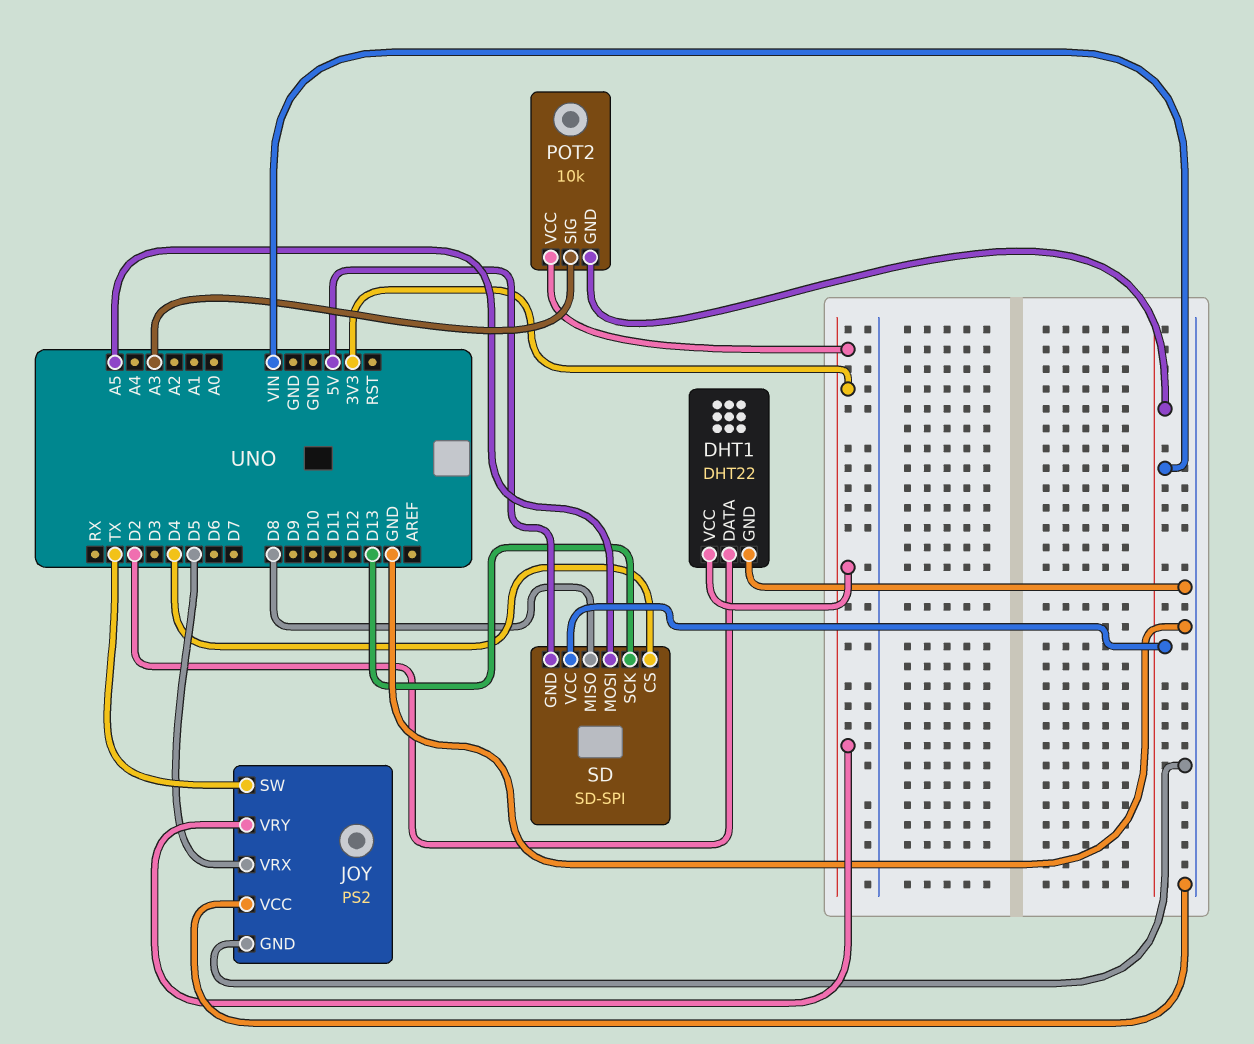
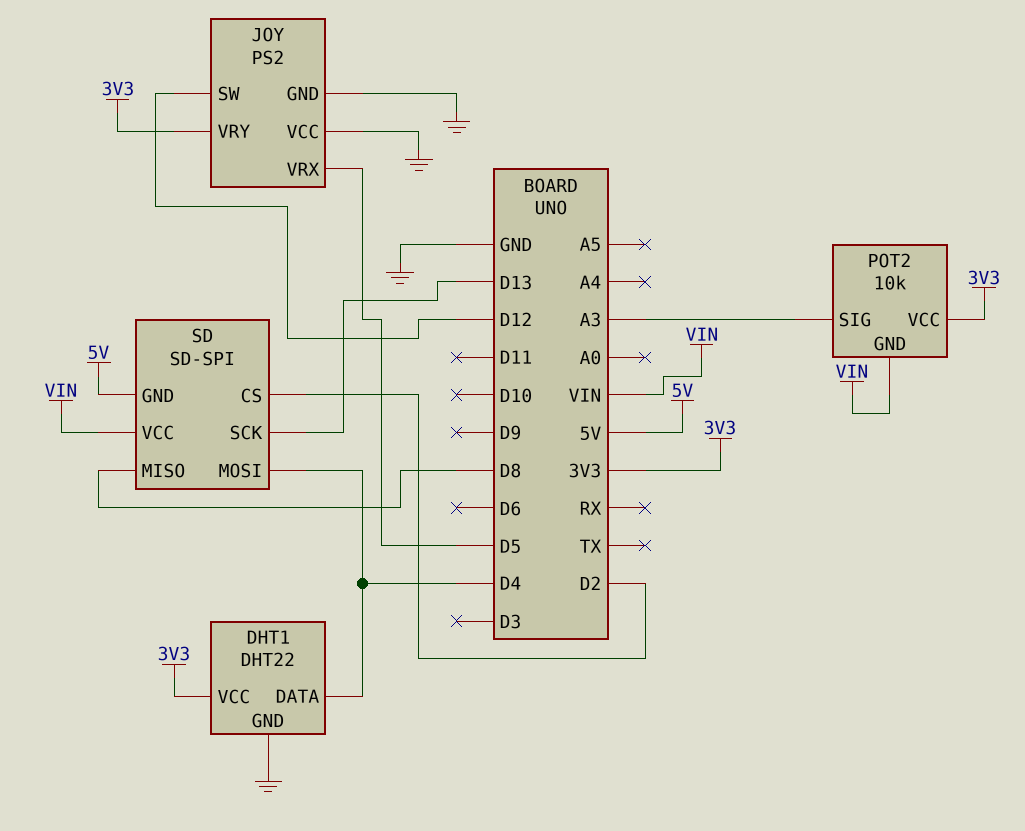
DHT1 pin DATA: D2 -> D4
JOY pin SW: TX -> D12
SD pin CS: D4 -> D2
SD pin MOSI: A5 -> D4

